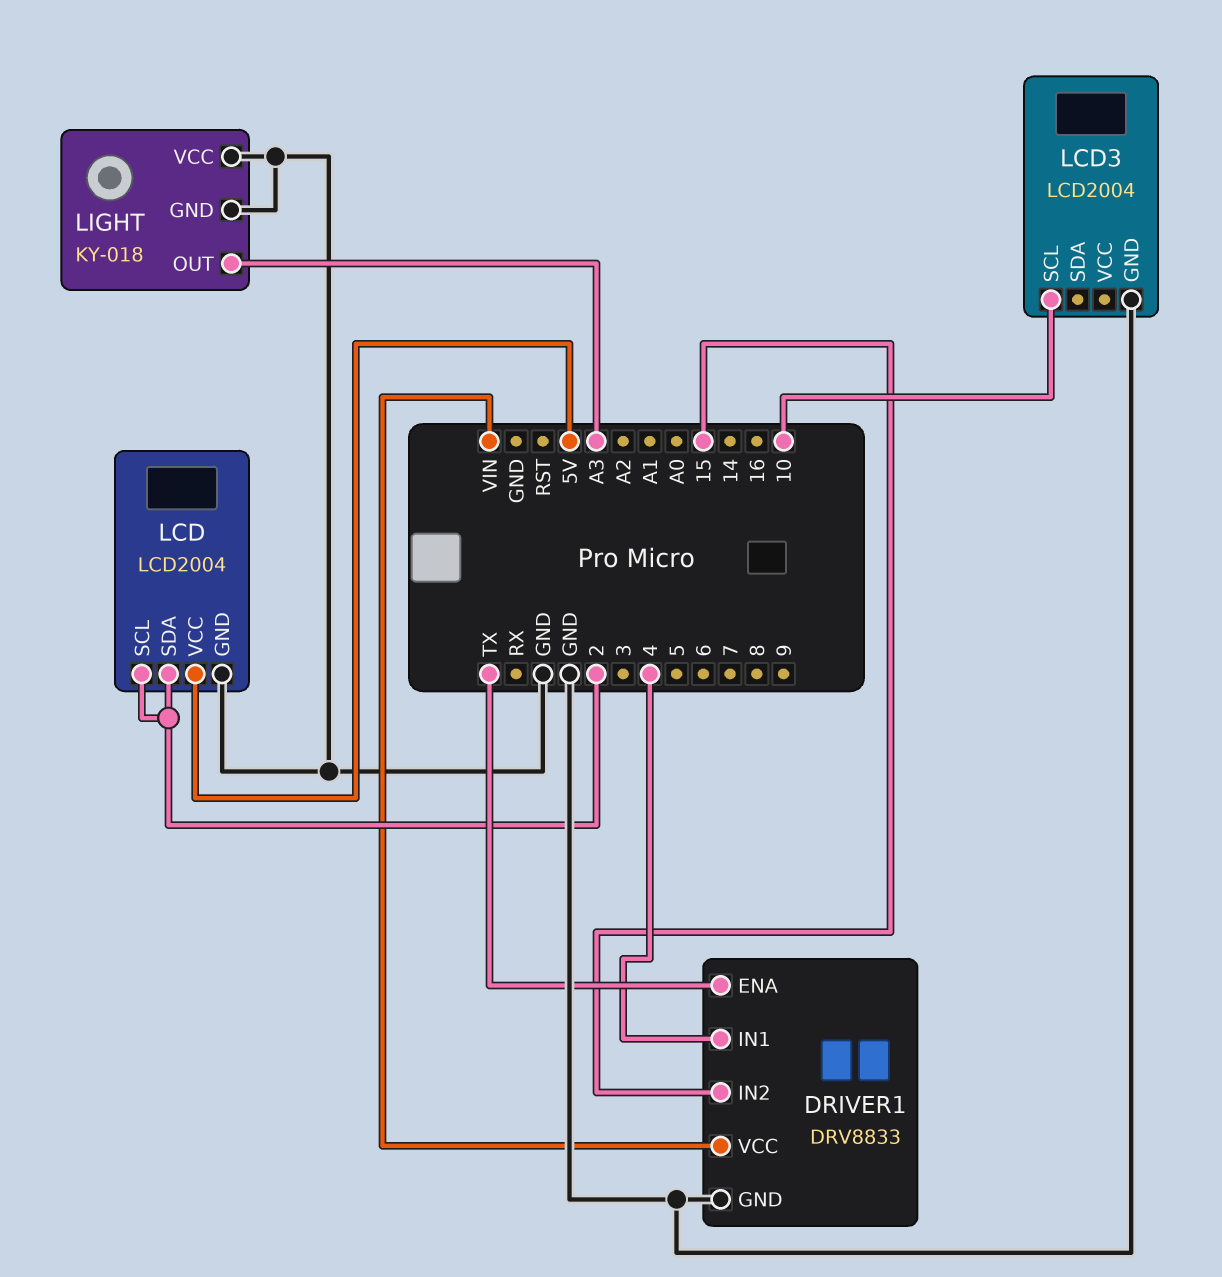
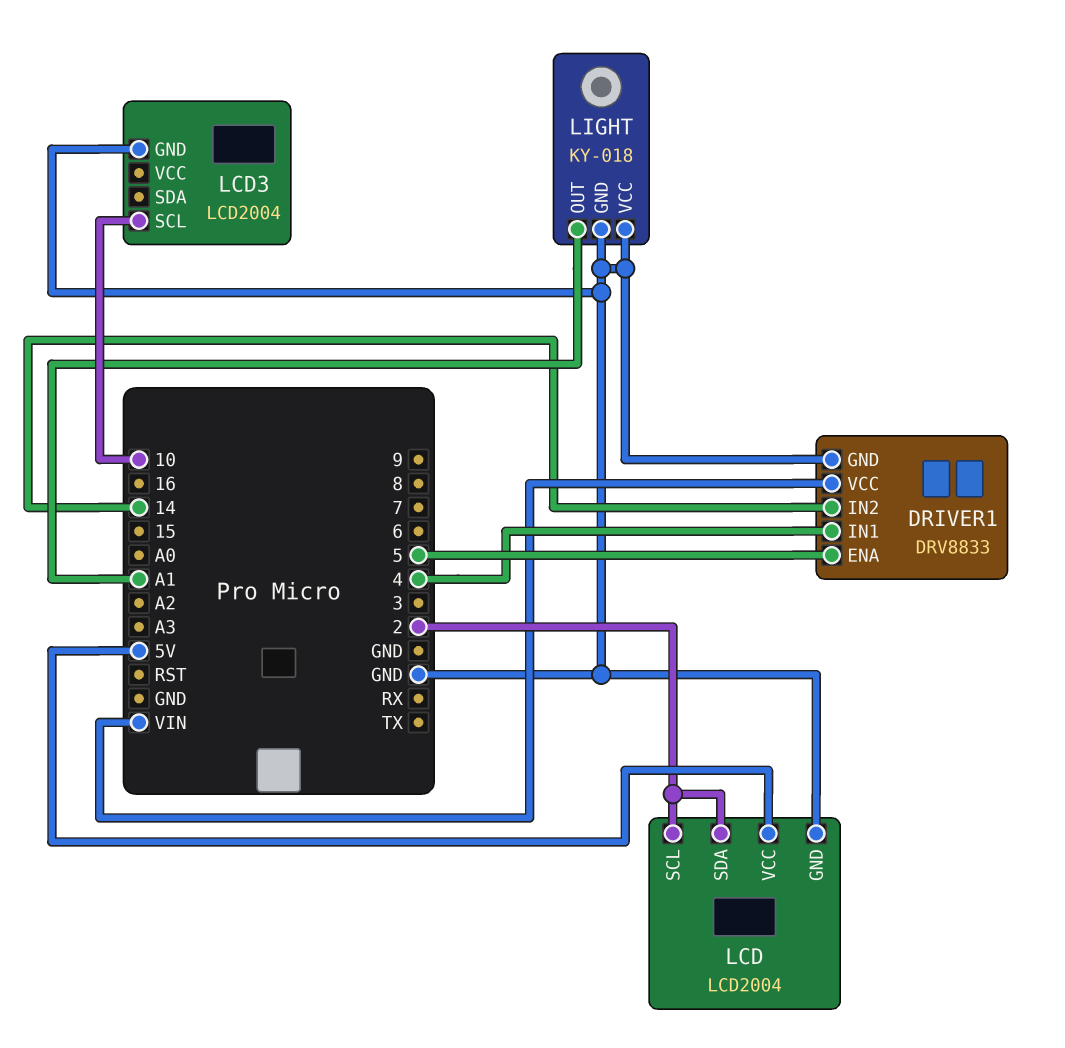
DRIVER1 pin ENA: TX -> 5
DRIVER1 pin IN2: 15 -> 14
LIGHT pin OUT: A3 -> A1

